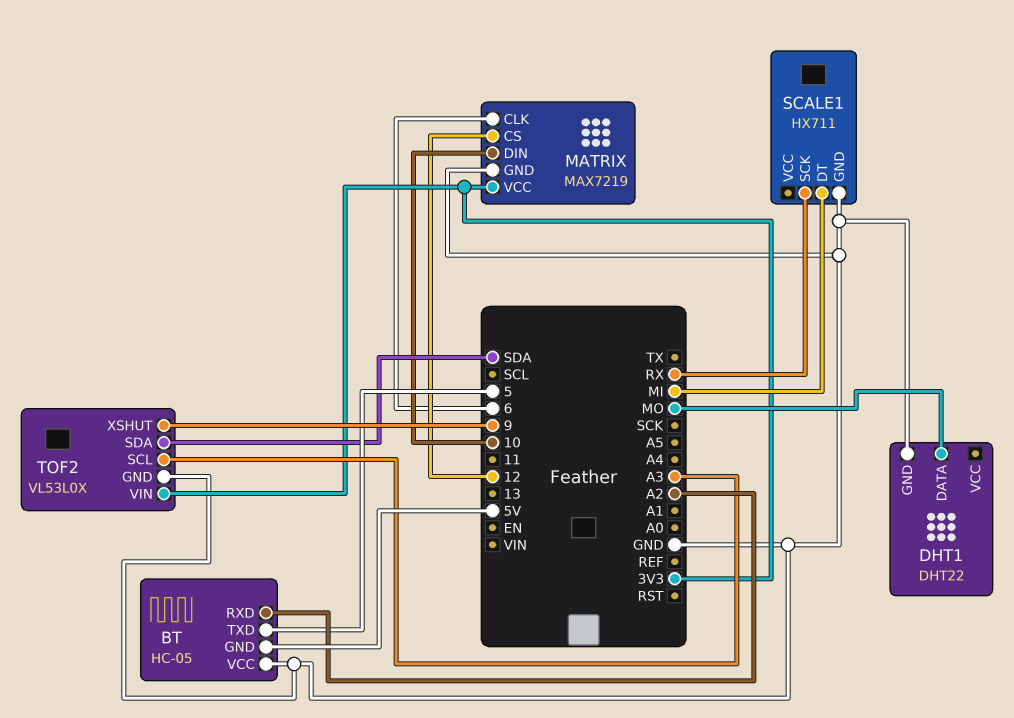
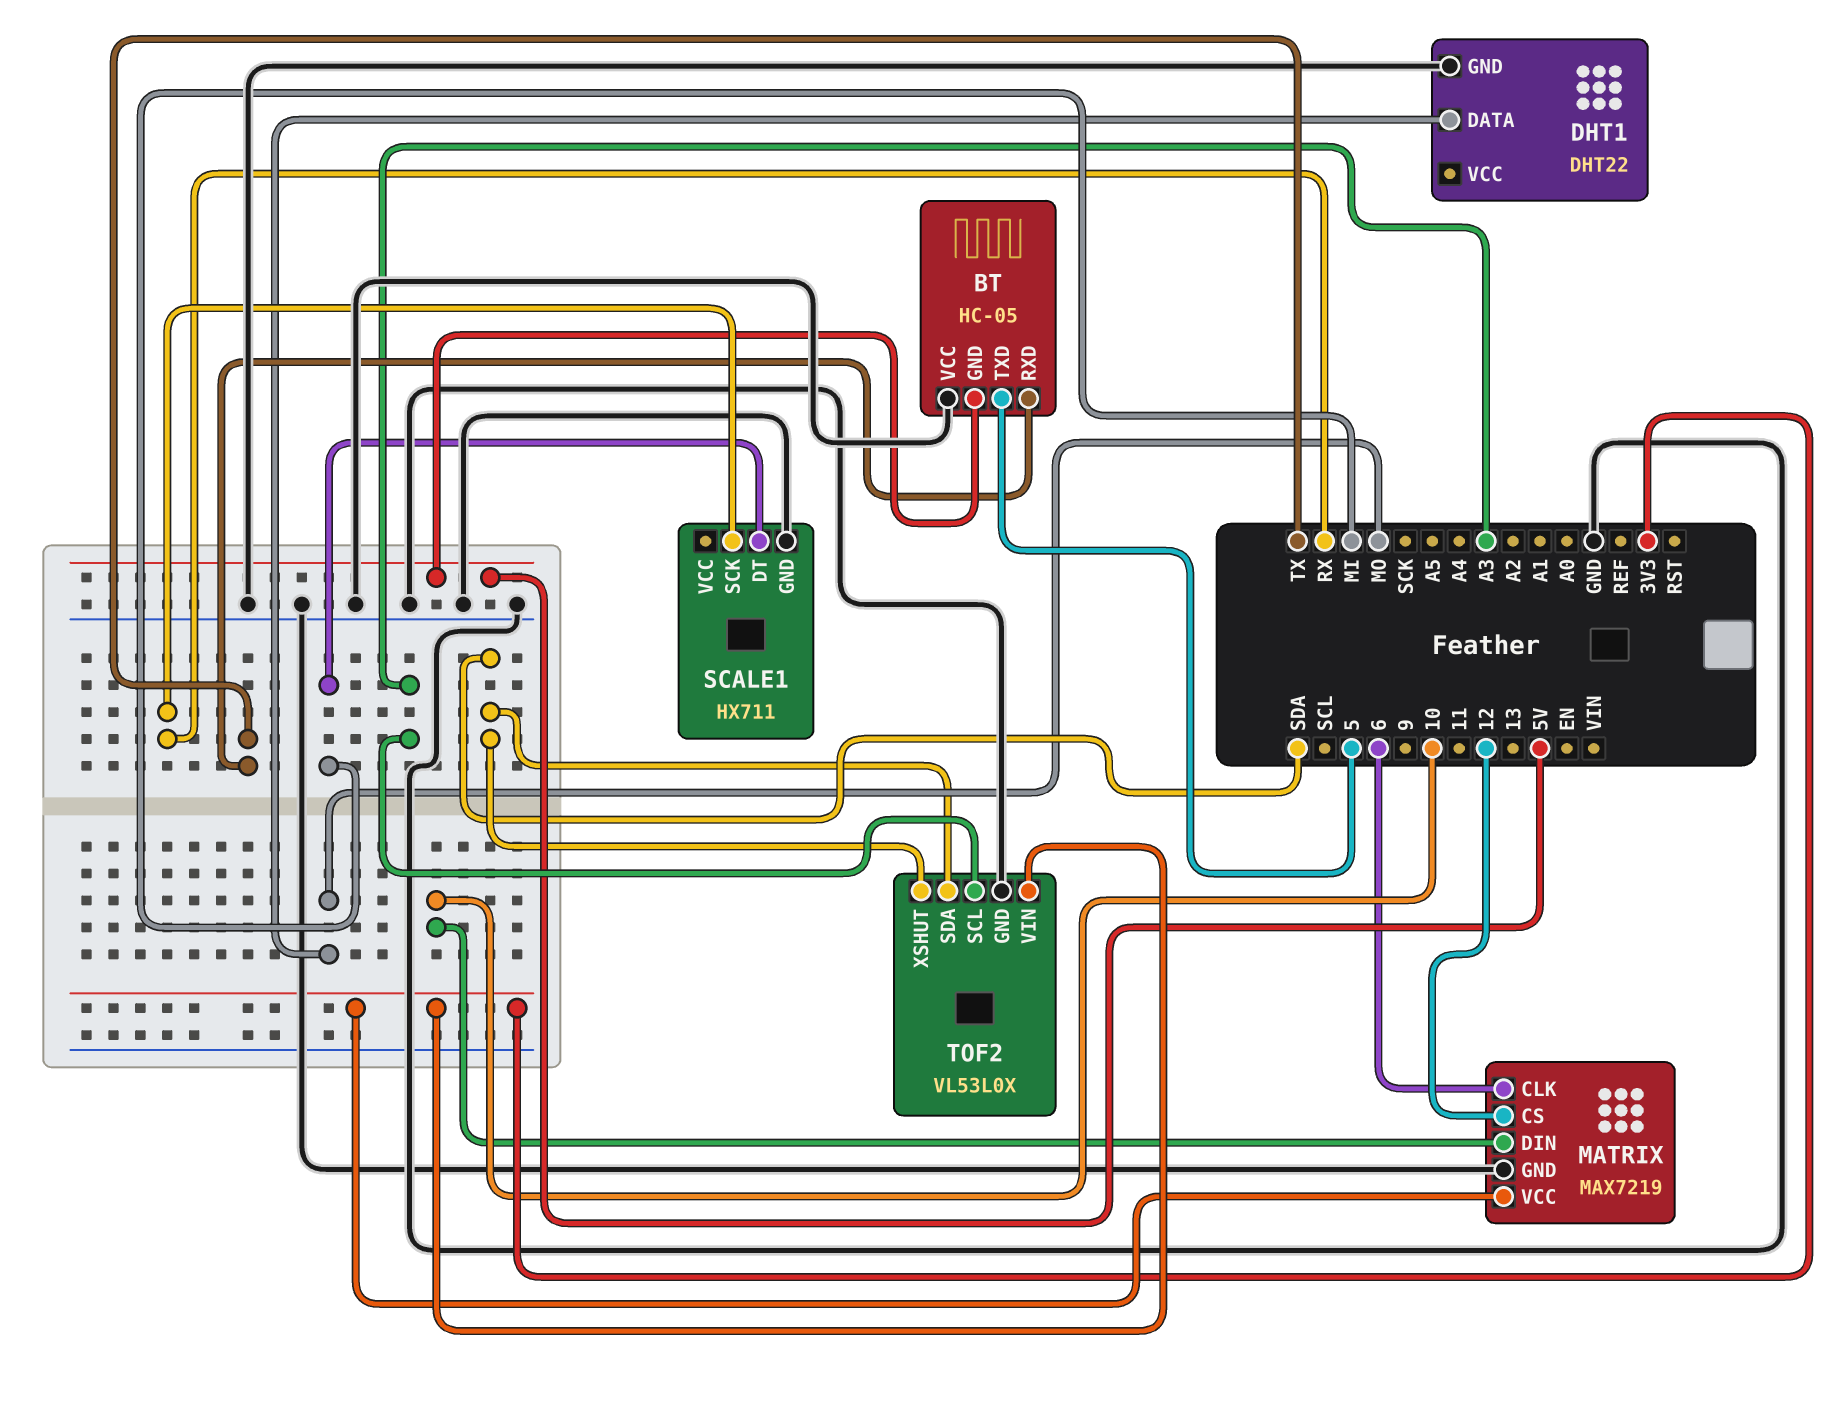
BT pin RXD: A2 -> TX
TOF2 pin XSHUT: 9 -> SDA

